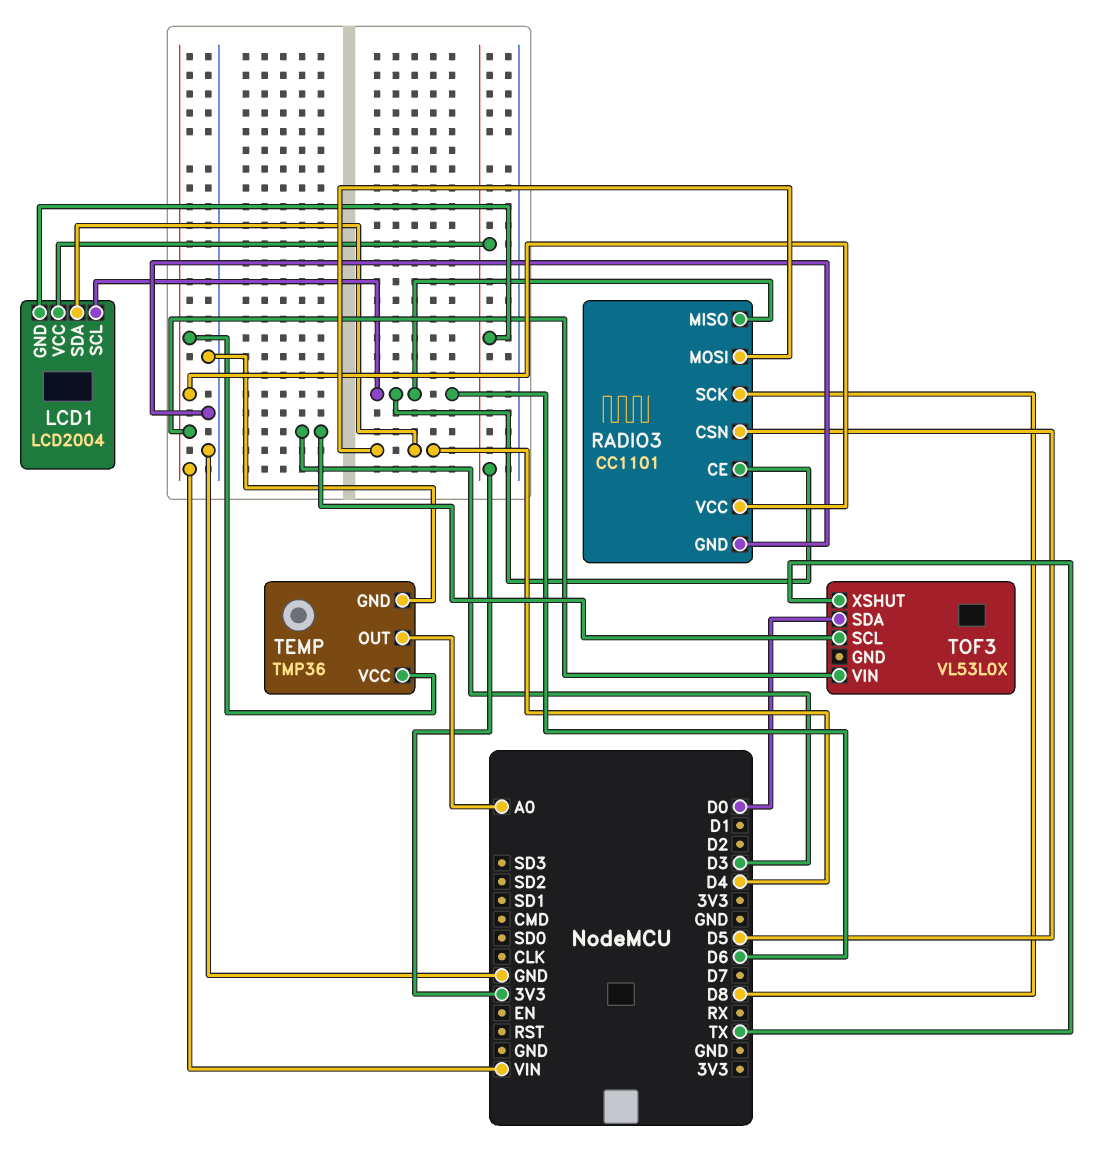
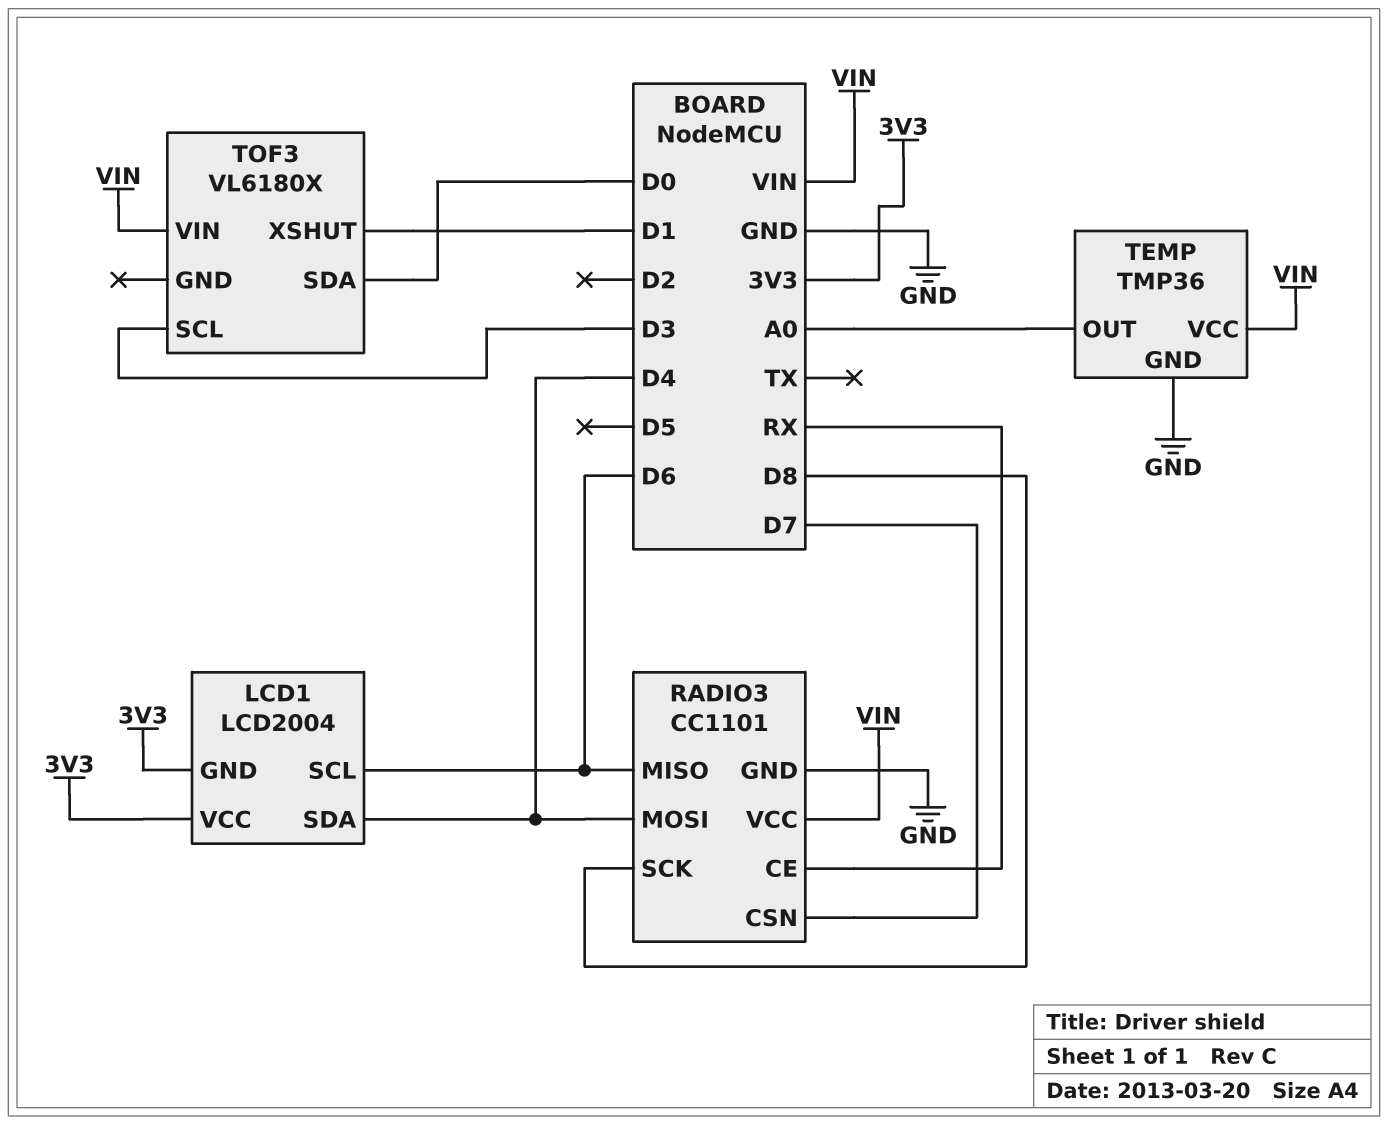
RADIO3 pin CE: D6 -> RX
RADIO3 pin CSN: D5 -> D7
TOF3: VL53L0X -> VL6180X
TOF3 pin XSHUT: TX -> D1

